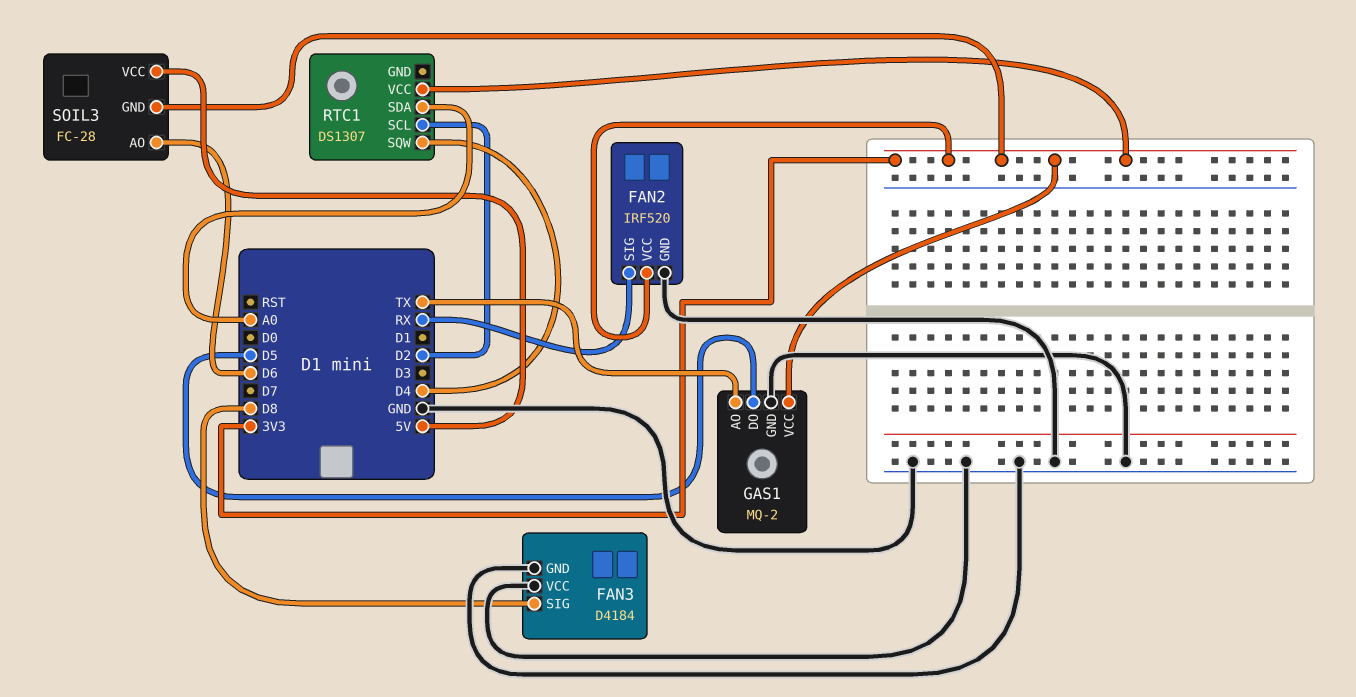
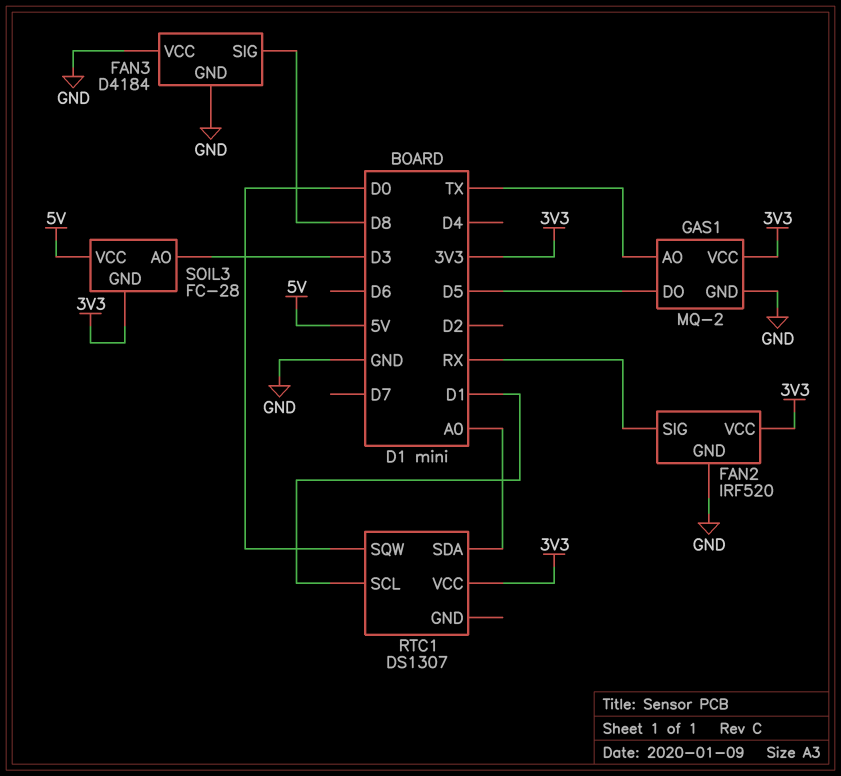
RTC1 pin SCL: D2 -> D1
RTC1 pin SQW: D4 -> D0
SOIL3 pin AO: D6 -> D3

